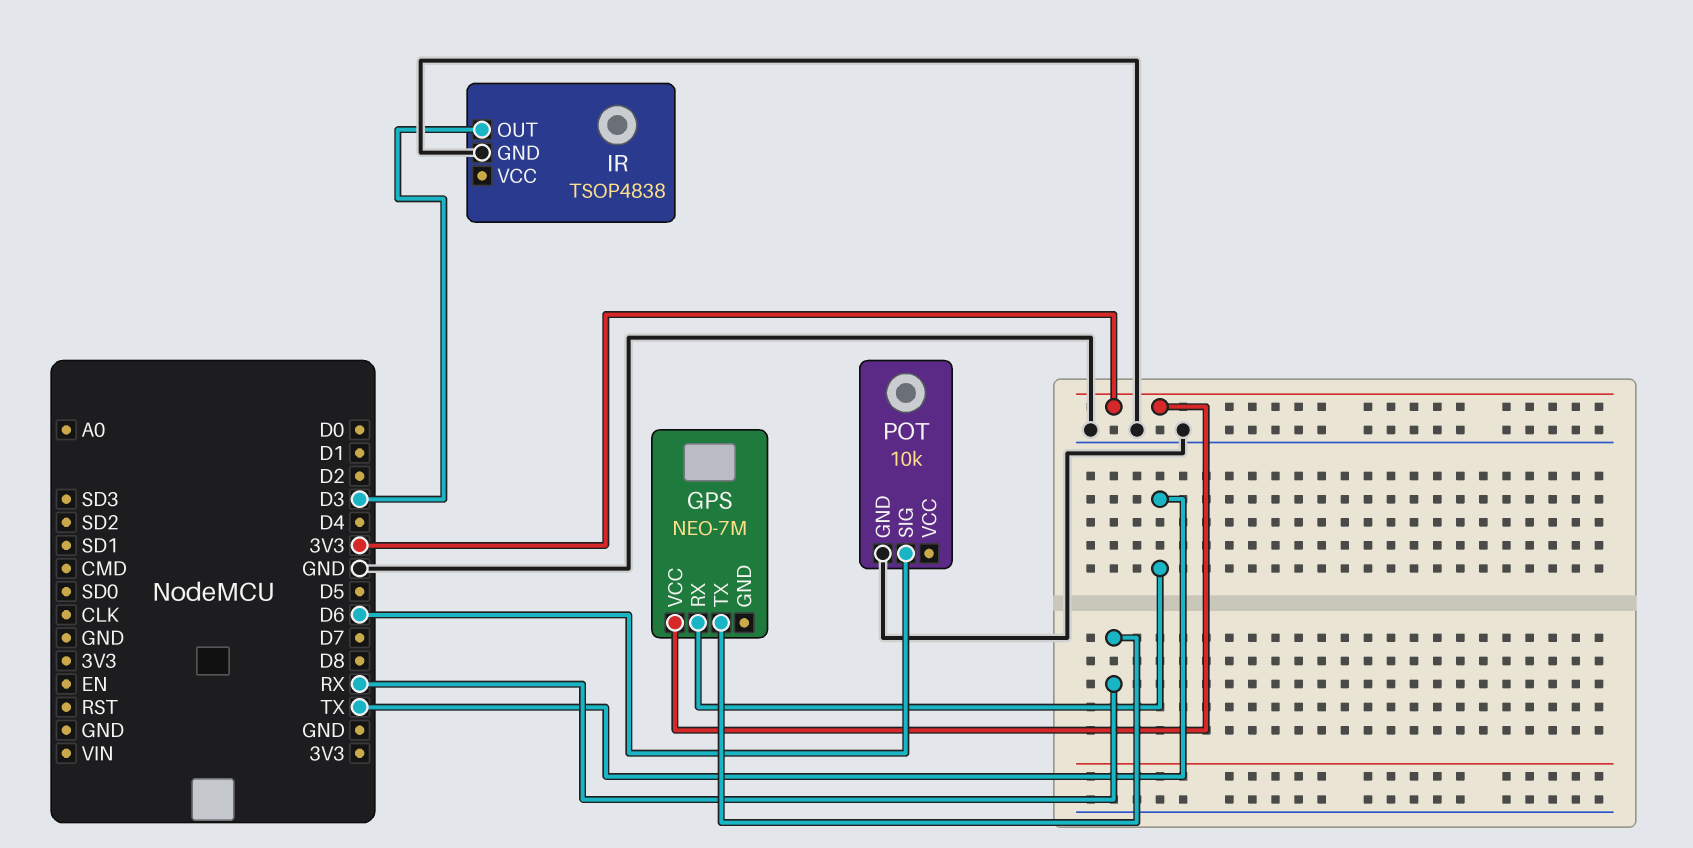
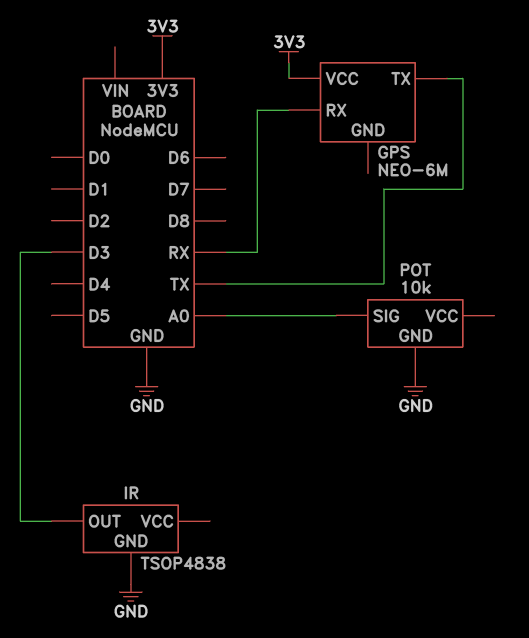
GPS: NEO-7M -> NEO-6M
GPS pin RX: TX -> RX
GPS pin TX: RX -> TX
POT pin SIG: D6 -> A0

